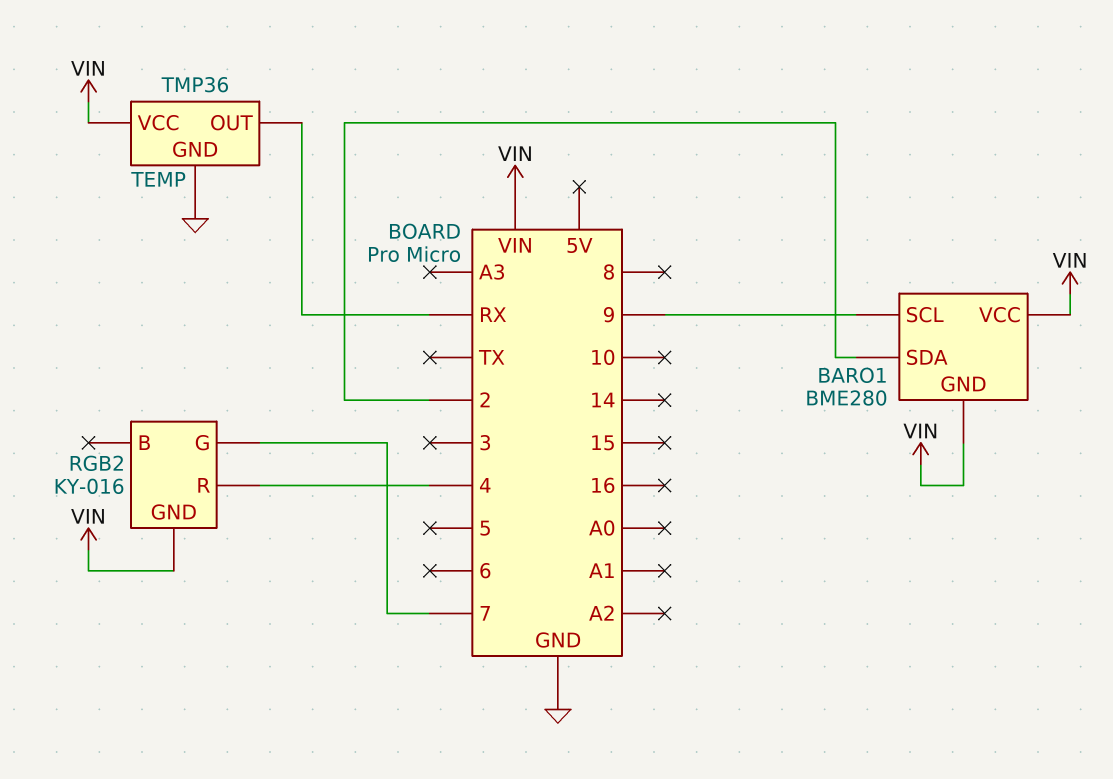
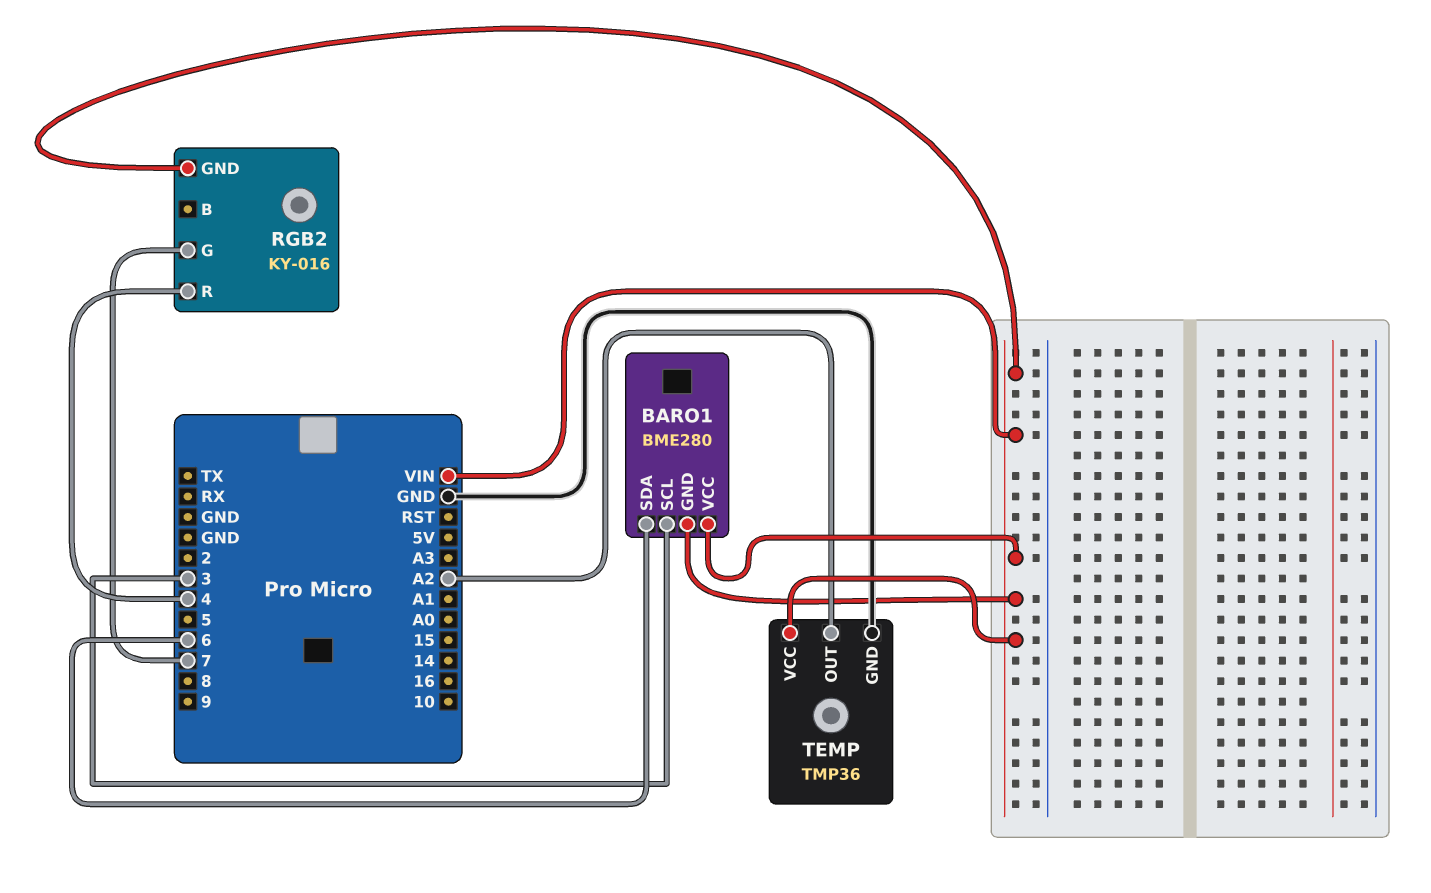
BARO1 pin SCL: 9 -> 3
BARO1 pin SDA: 2 -> 6
TEMP pin OUT: RX -> A2

